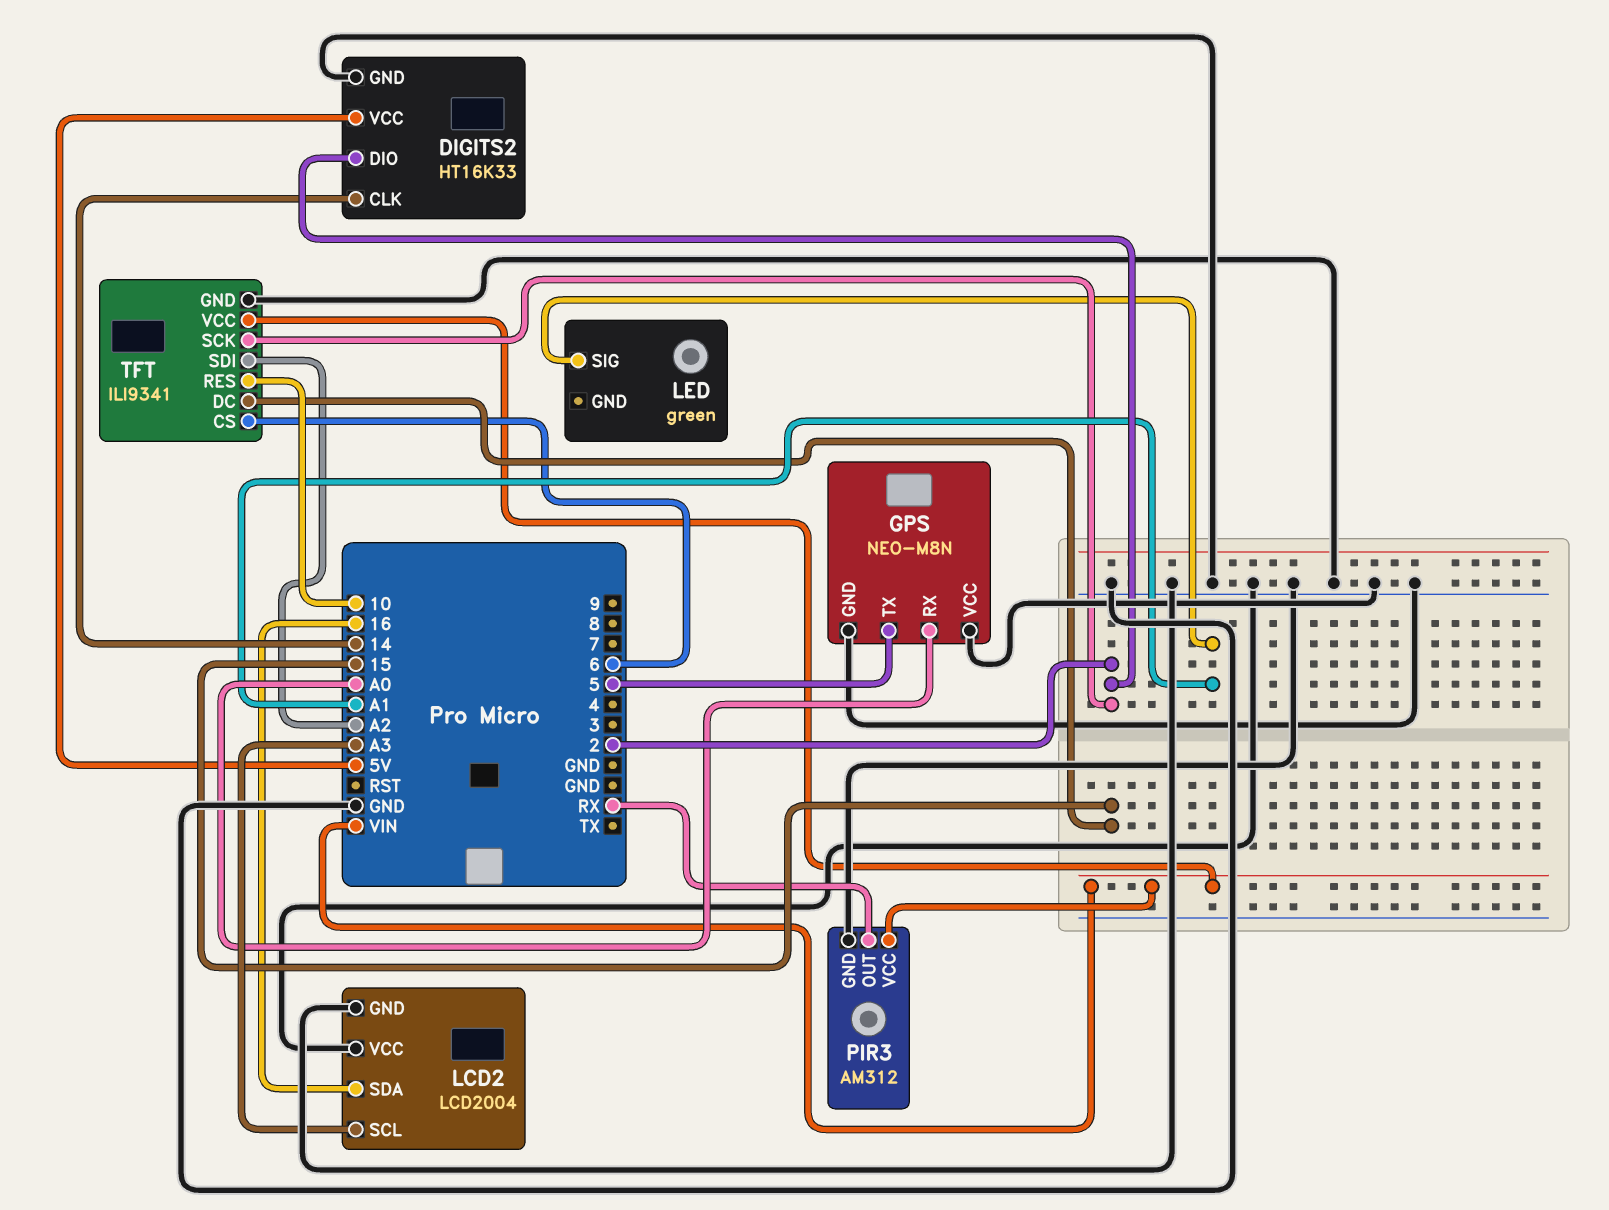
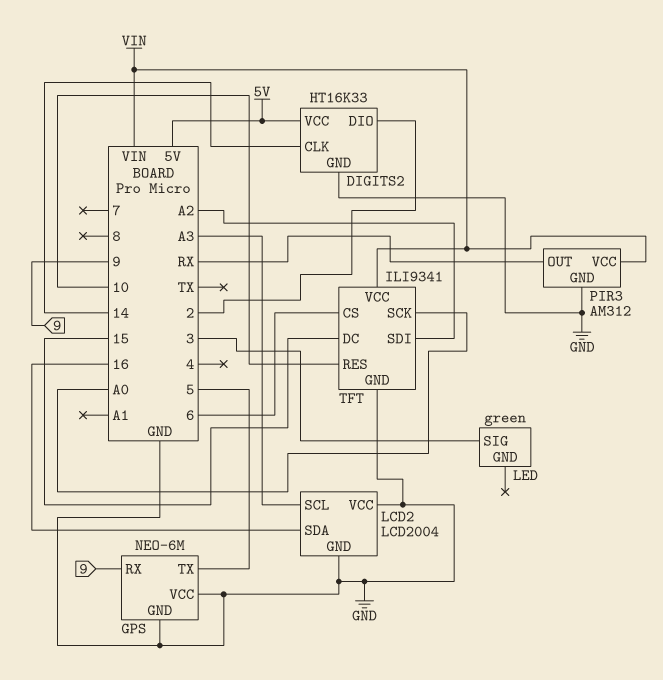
GPS: NEO-M8N -> NEO-6M
GPS pin RX: A0 -> 9
LED pin SIG: A1 -> 3
TFT pin SCK: 2 -> A0

